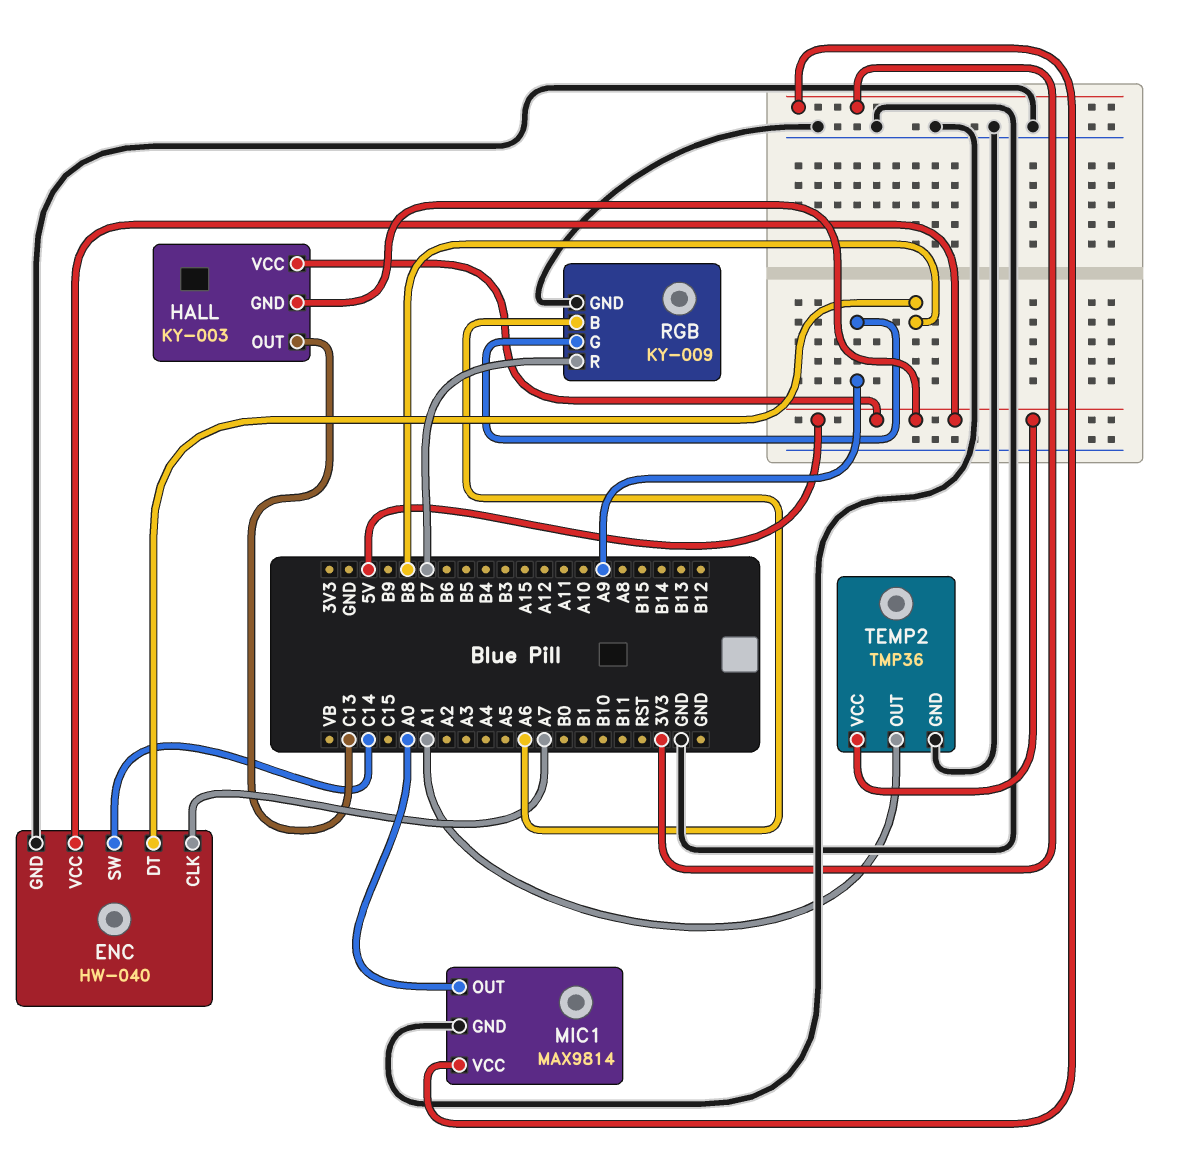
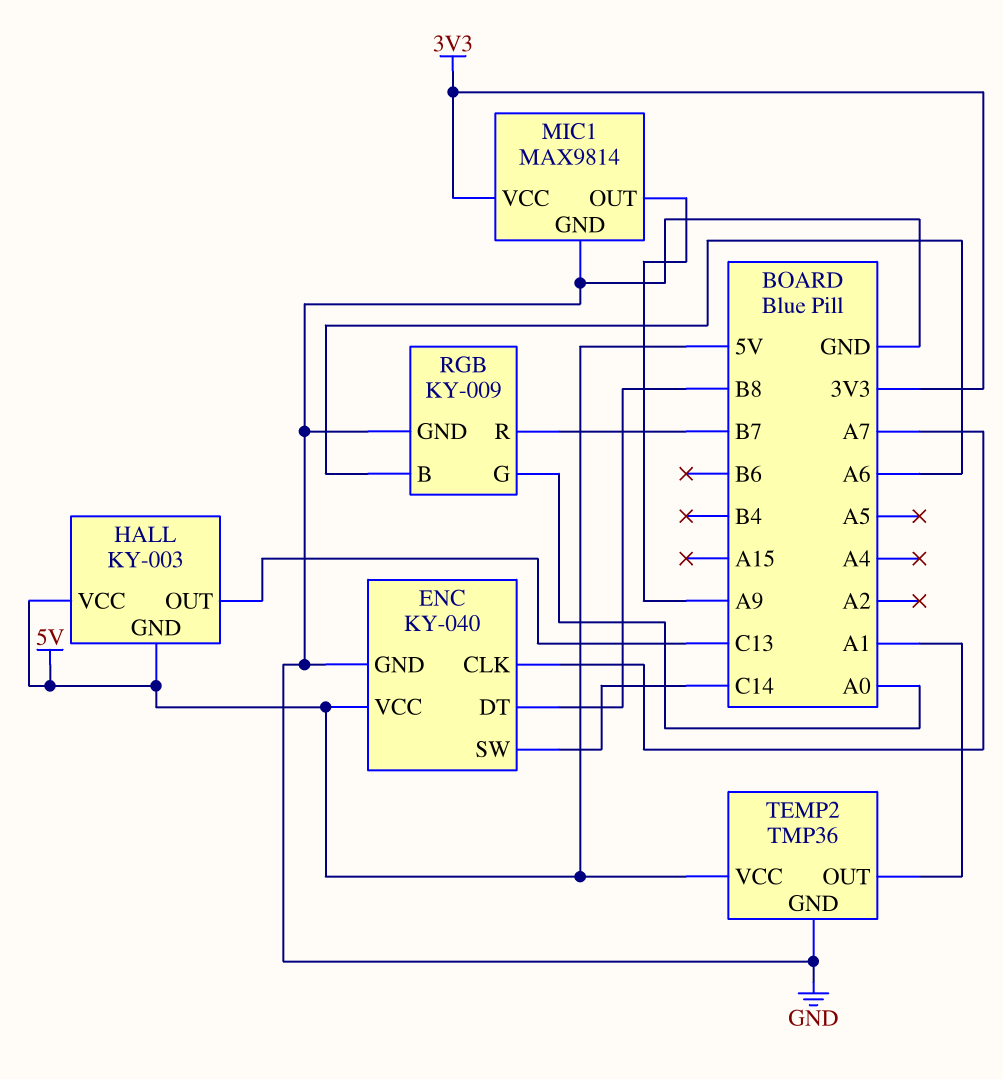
ENC: HW-040 -> KY-040
MIC1 pin OUT: A0 -> A9
RGB pin G: A9 -> A0

